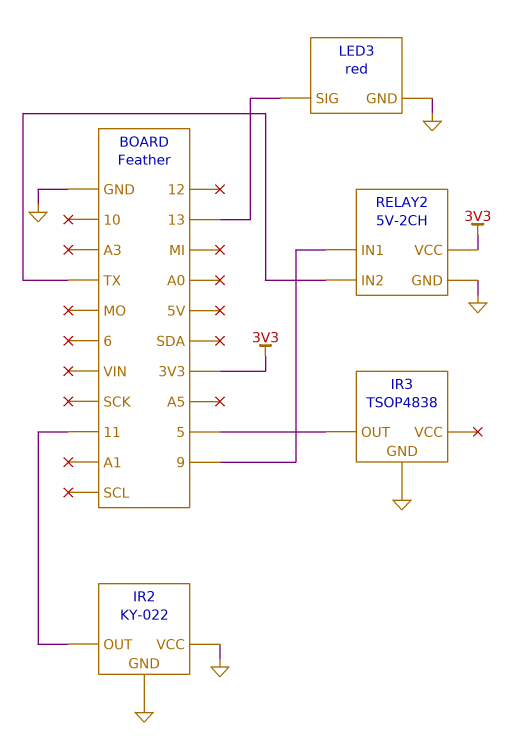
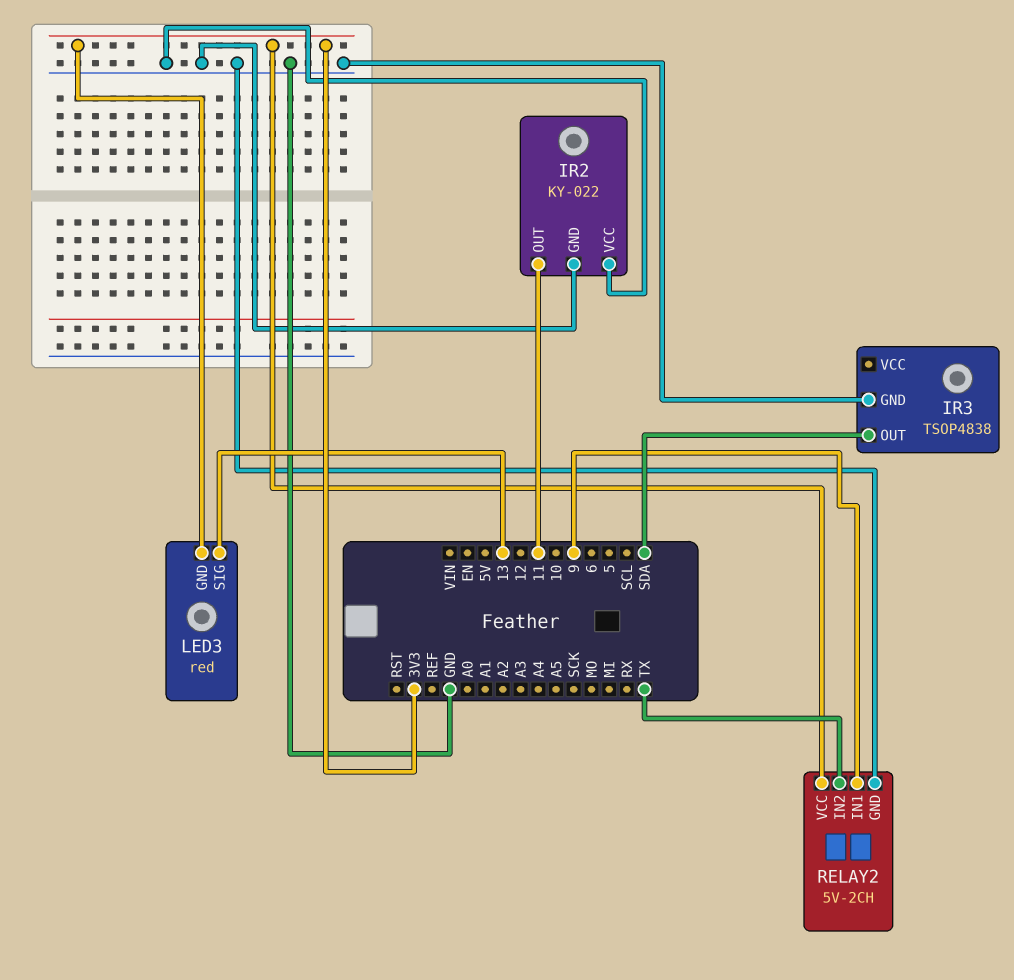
IR3 pin OUT: 5 -> SDA
LED3 pin GND: GND -> 3V3

